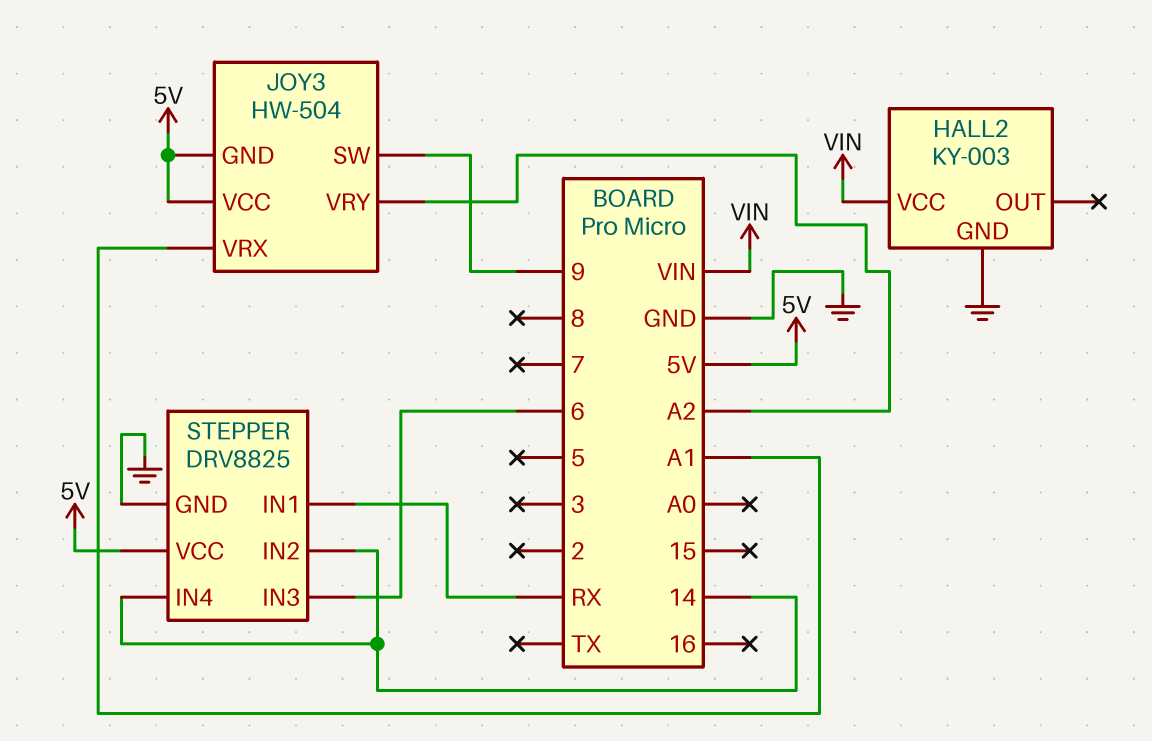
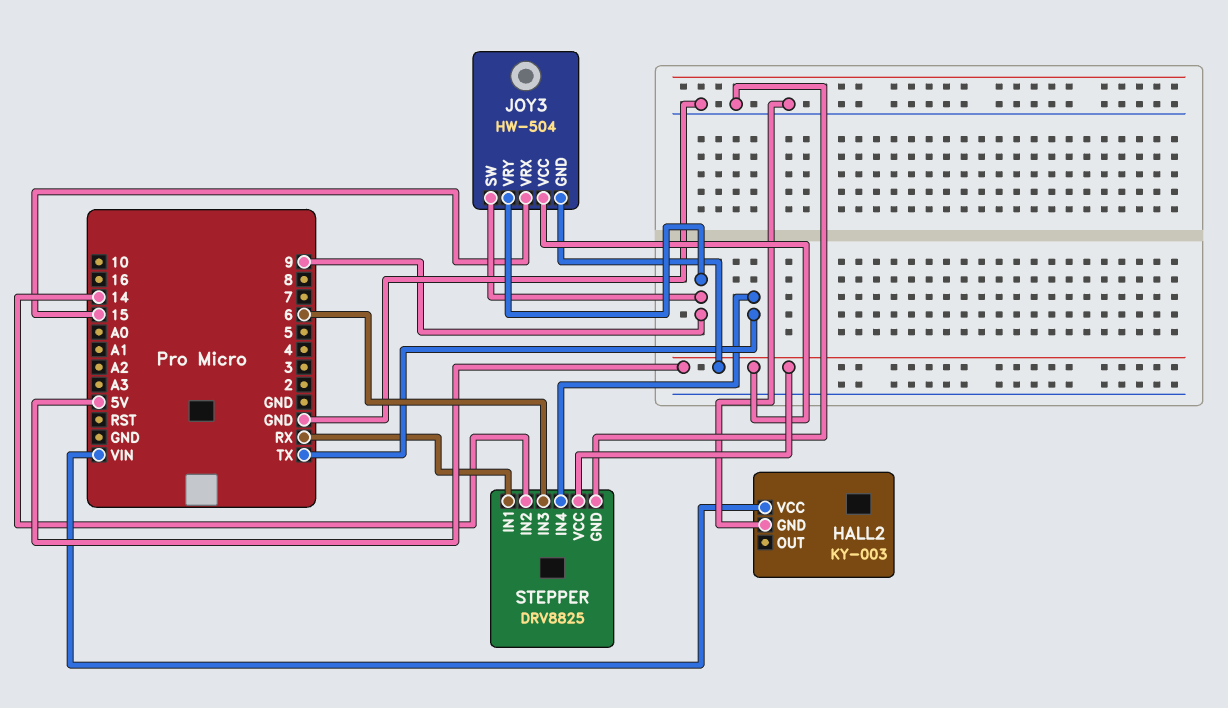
JOY3 pin VRX: A1 -> 15
JOY3 pin VRY: A2 -> 9
STEPPER pin IN4: 14 -> TX

